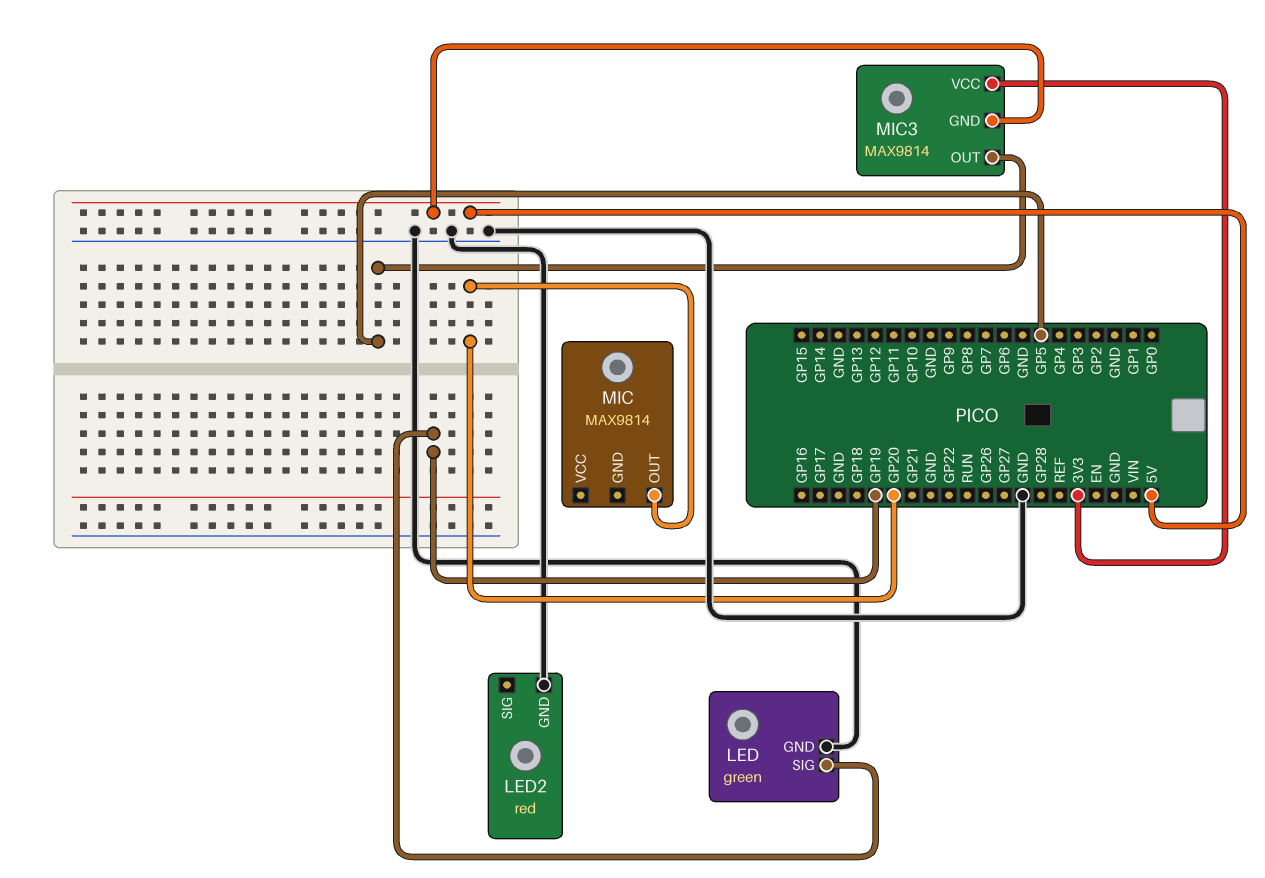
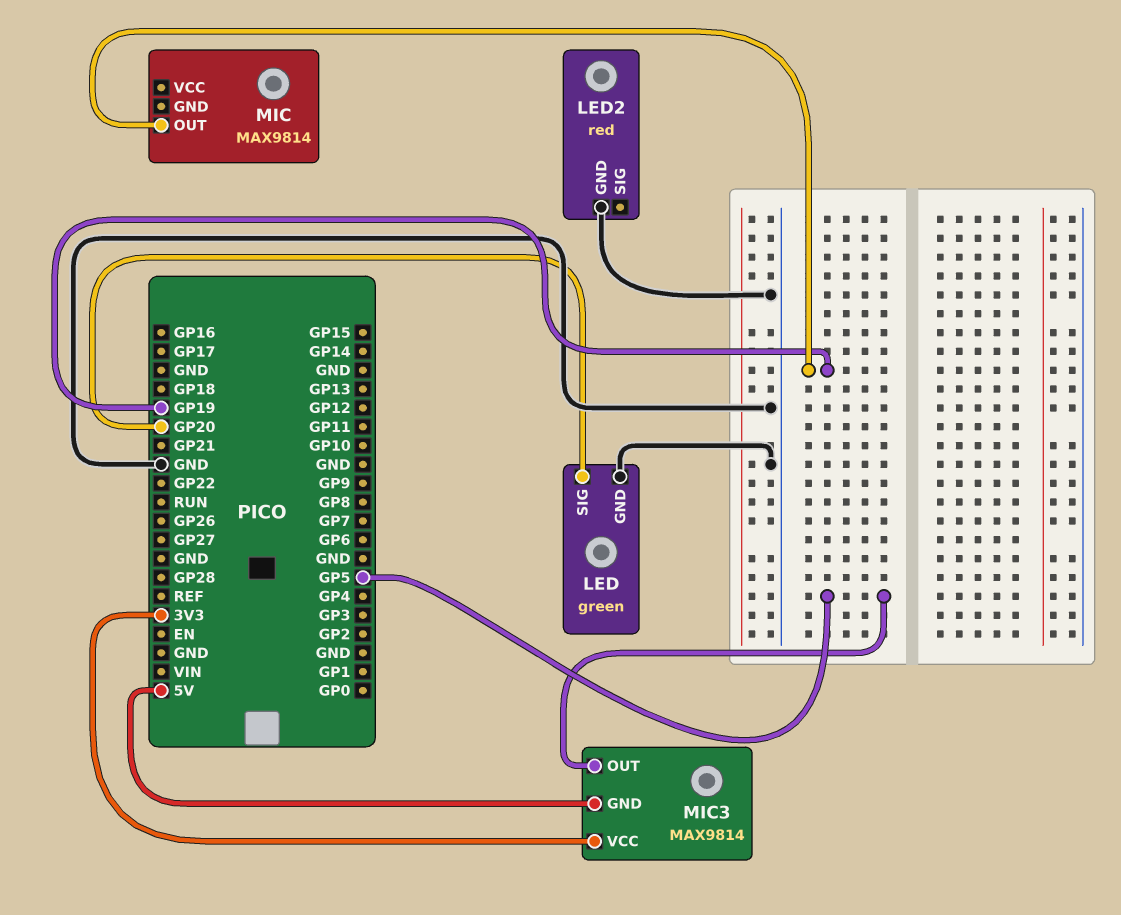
LED pin SIG: GP19 -> GP20
MIC pin OUT: GP20 -> GP19

